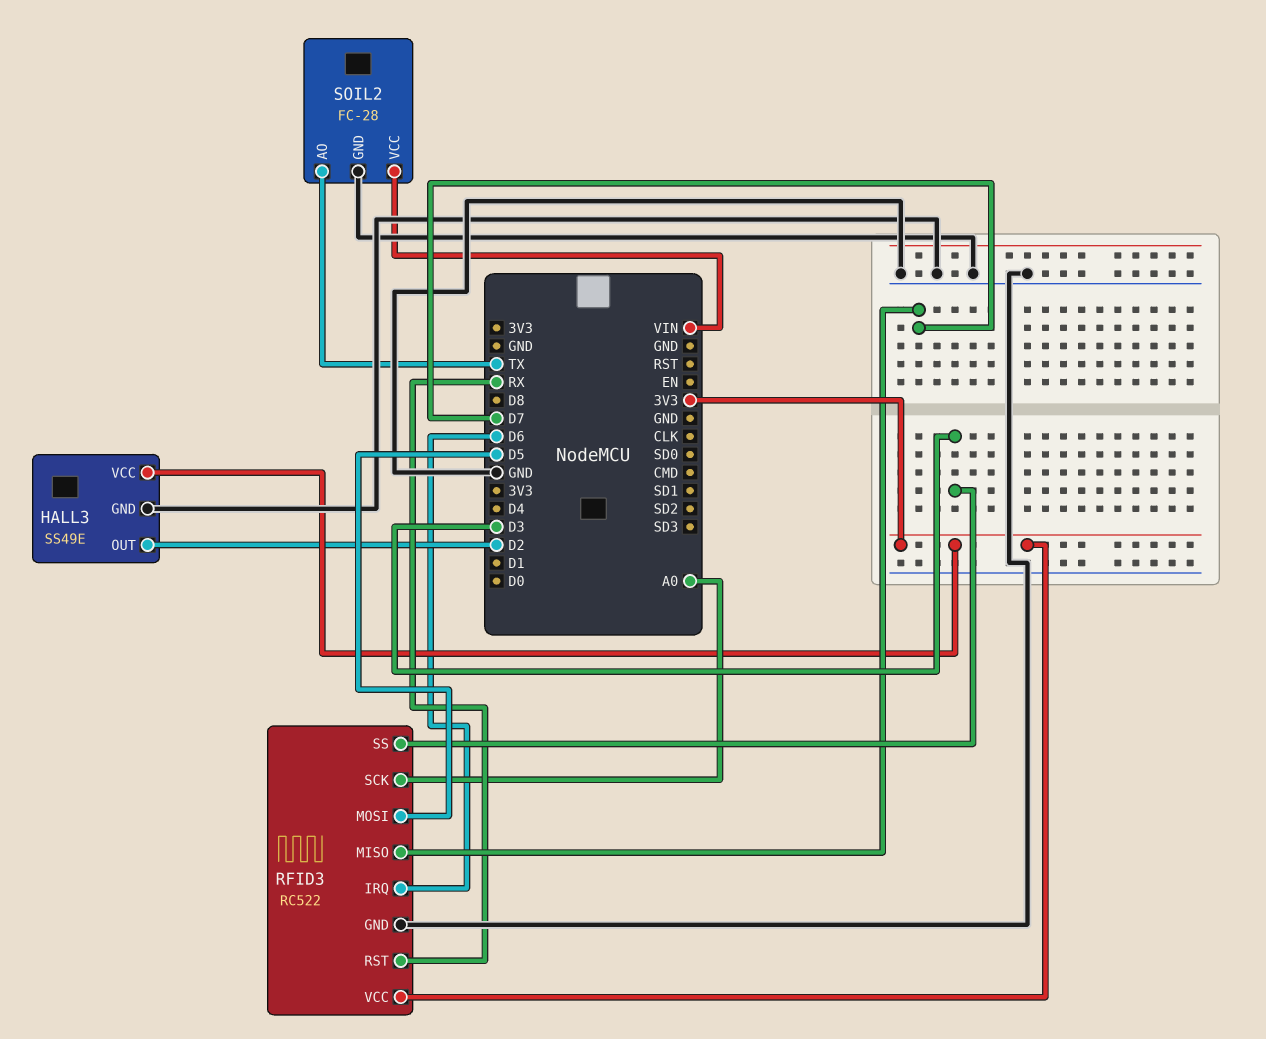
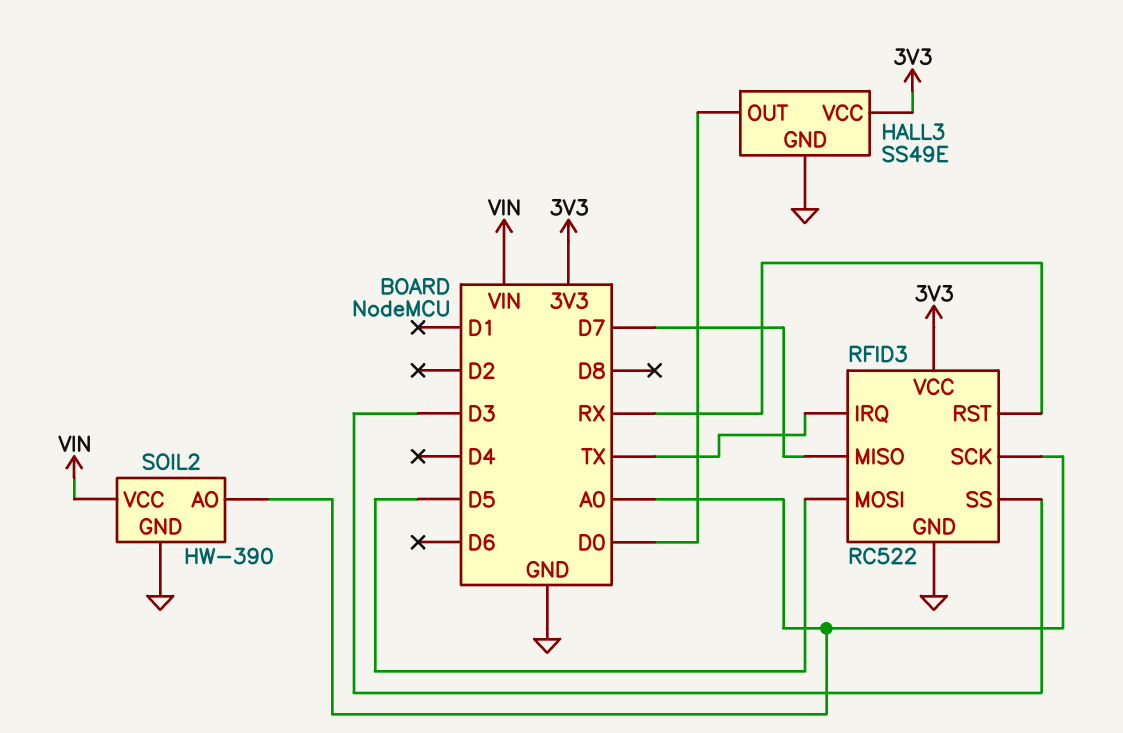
HALL3 pin OUT: D2 -> D0
RFID3 pin IRQ: D6 -> TX
SOIL2: FC-28 -> HW-390
SOIL2 pin AO: TX -> A0

